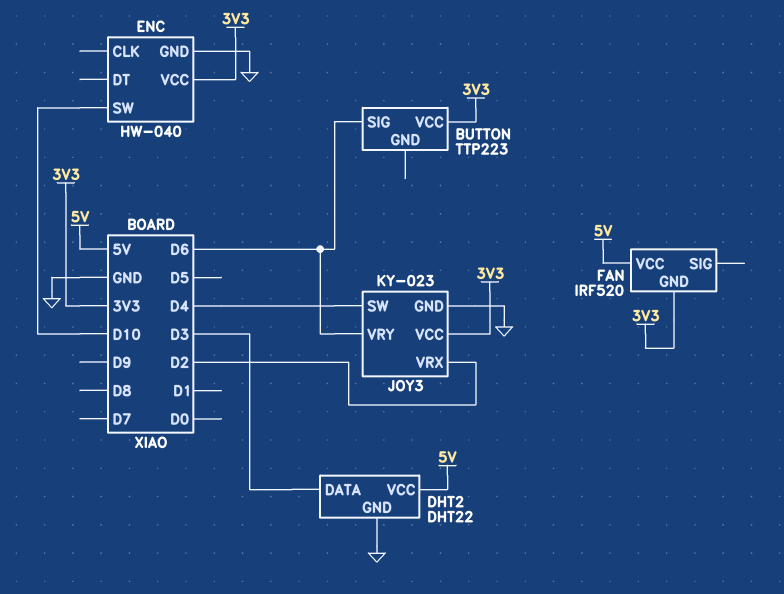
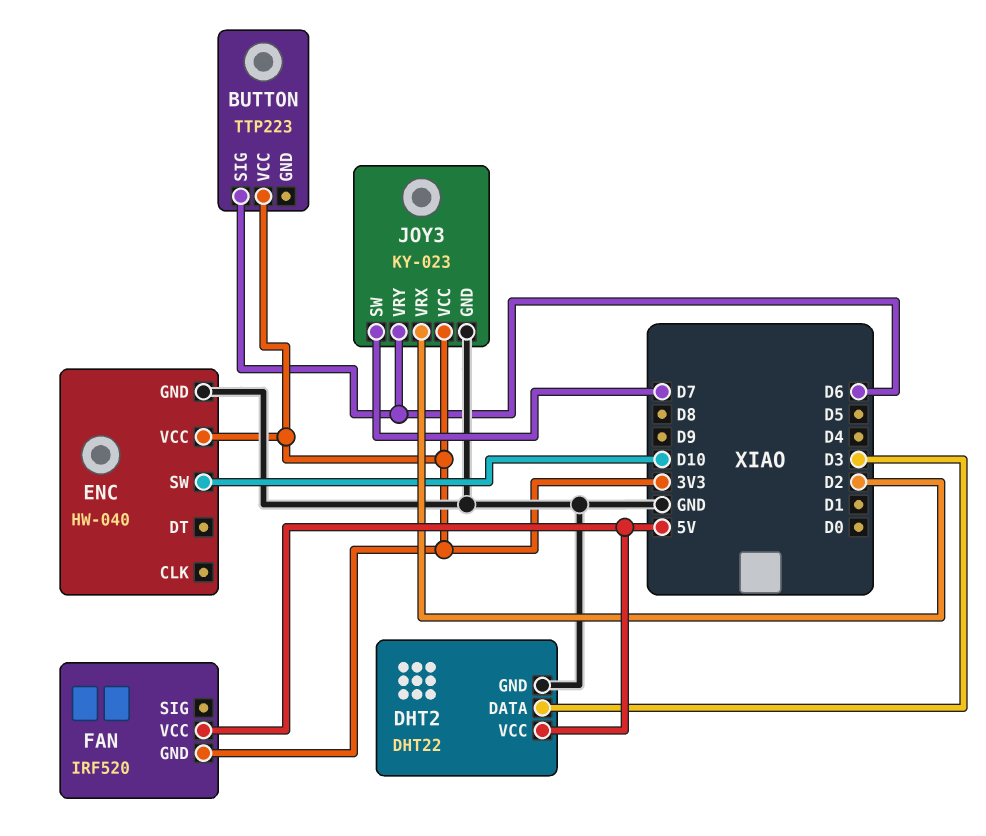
JOY3 pin SW: D4 -> D7

